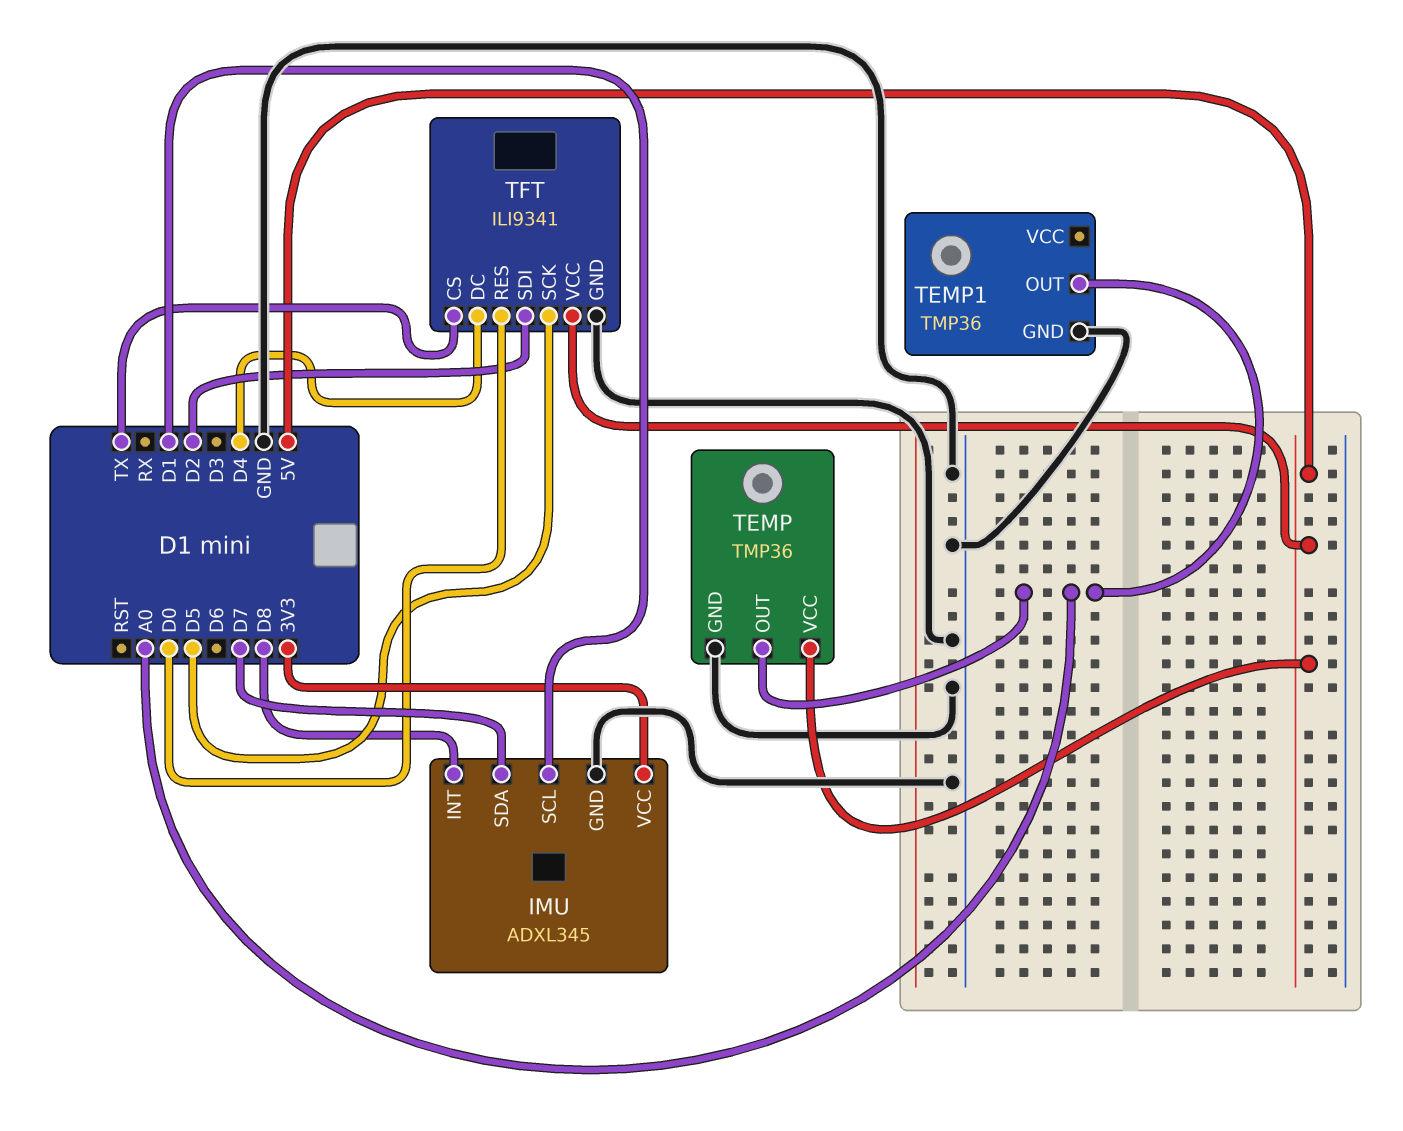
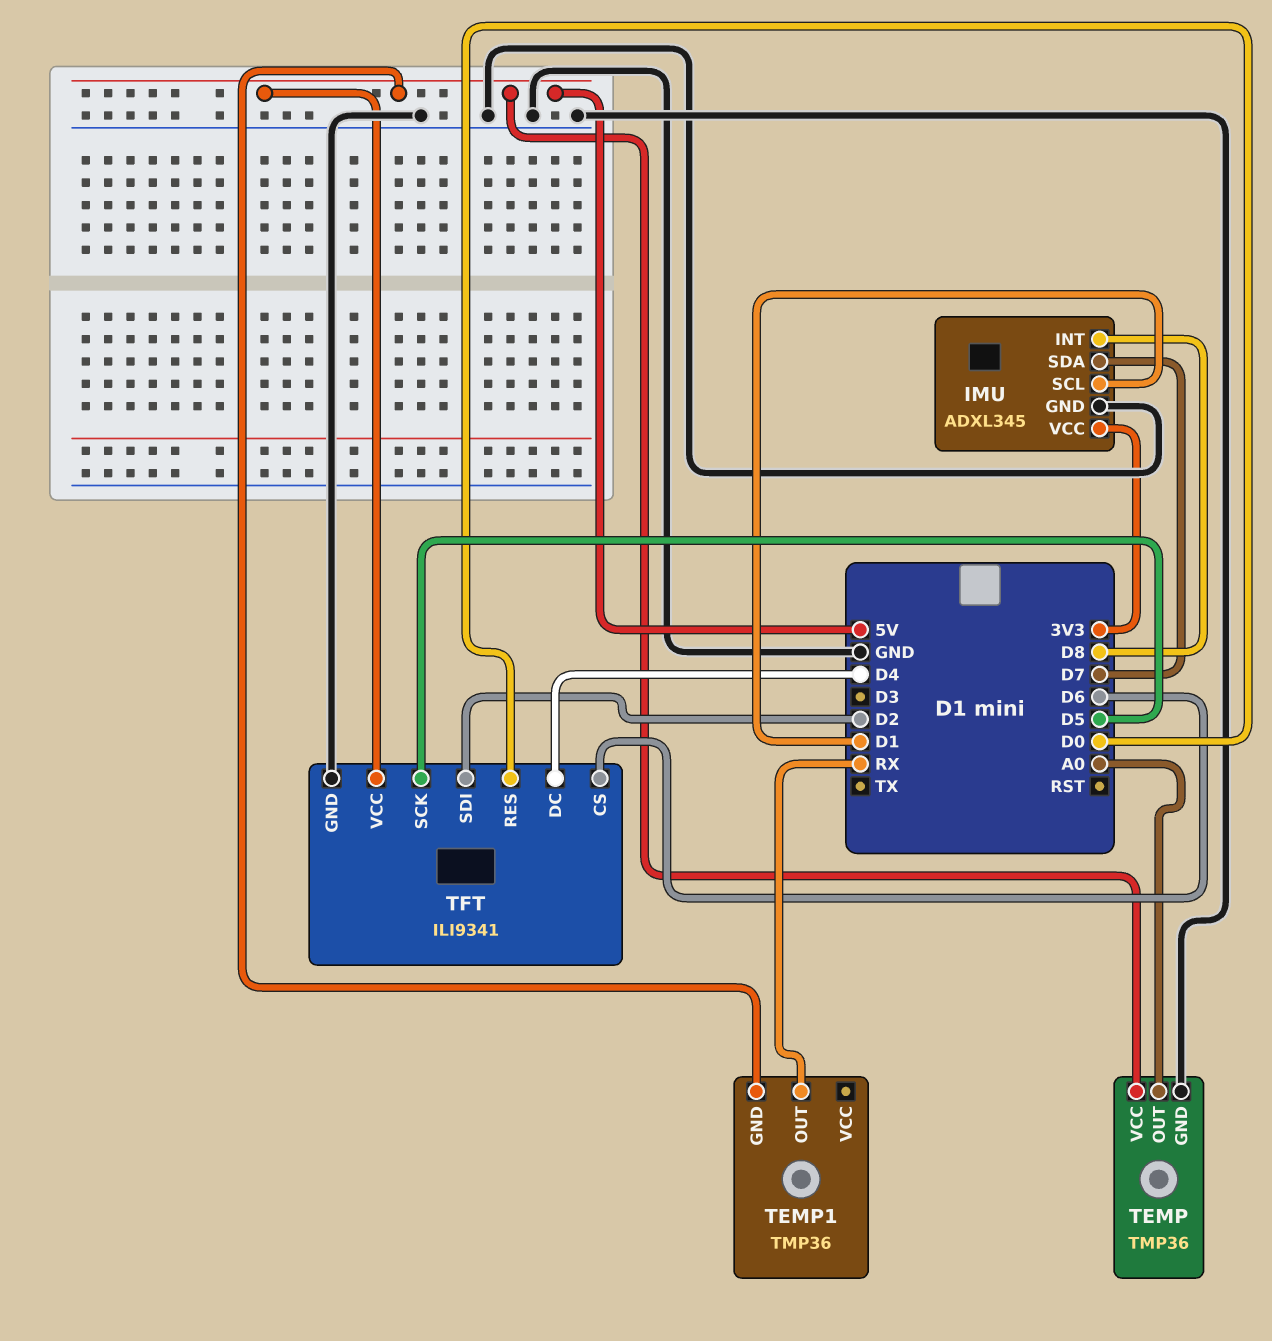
TEMP1 pin GND: GND -> 5V
TEMP1 pin OUT: A0 -> RX
TFT pin CS: TX -> D6

